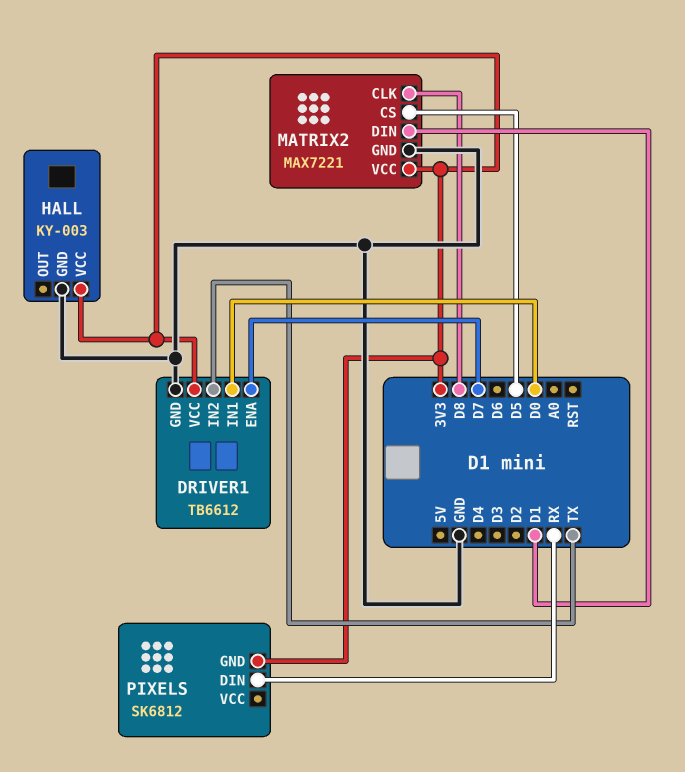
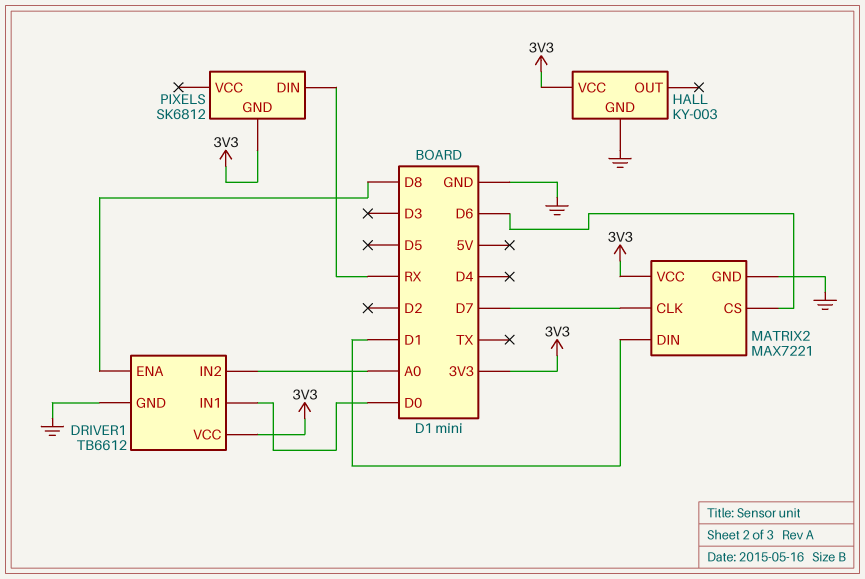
DRIVER1 pin ENA: D7 -> D8
DRIVER1 pin IN2: TX -> A0
MATRIX2 pin CLK: D8 -> D7
MATRIX2 pin CS: D5 -> D6

